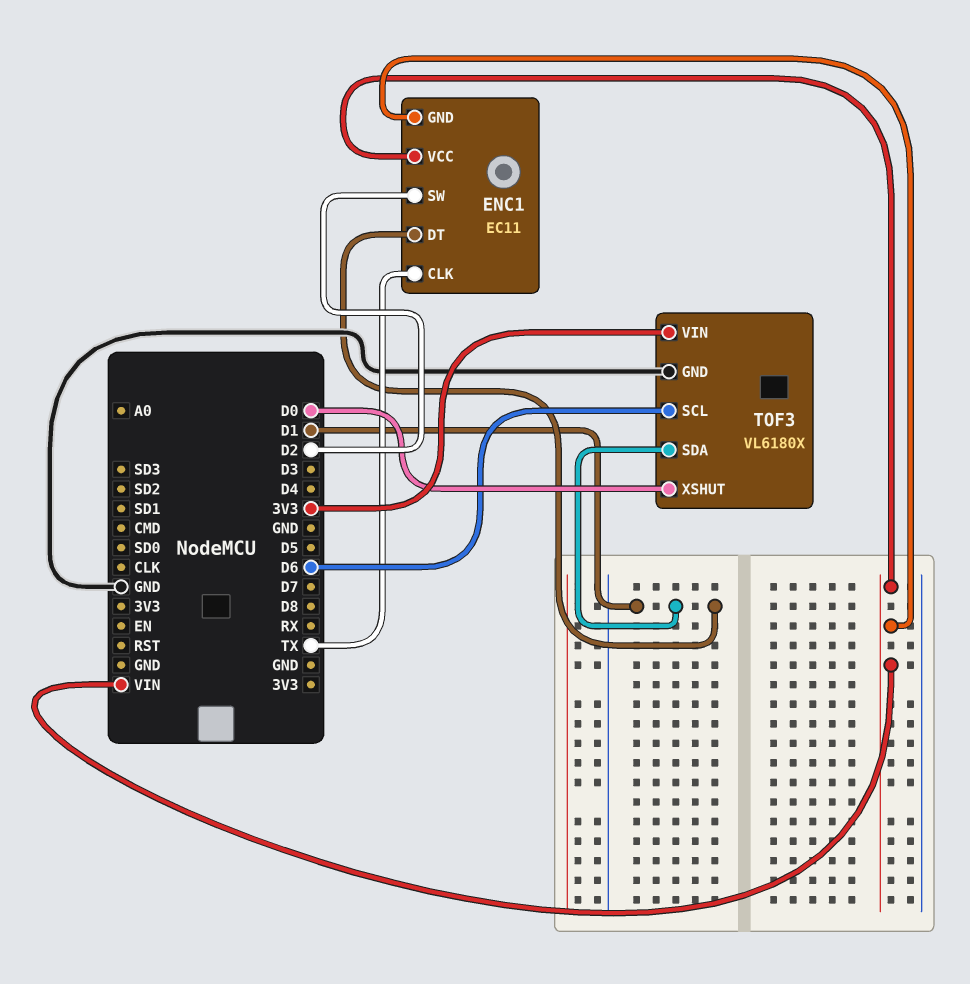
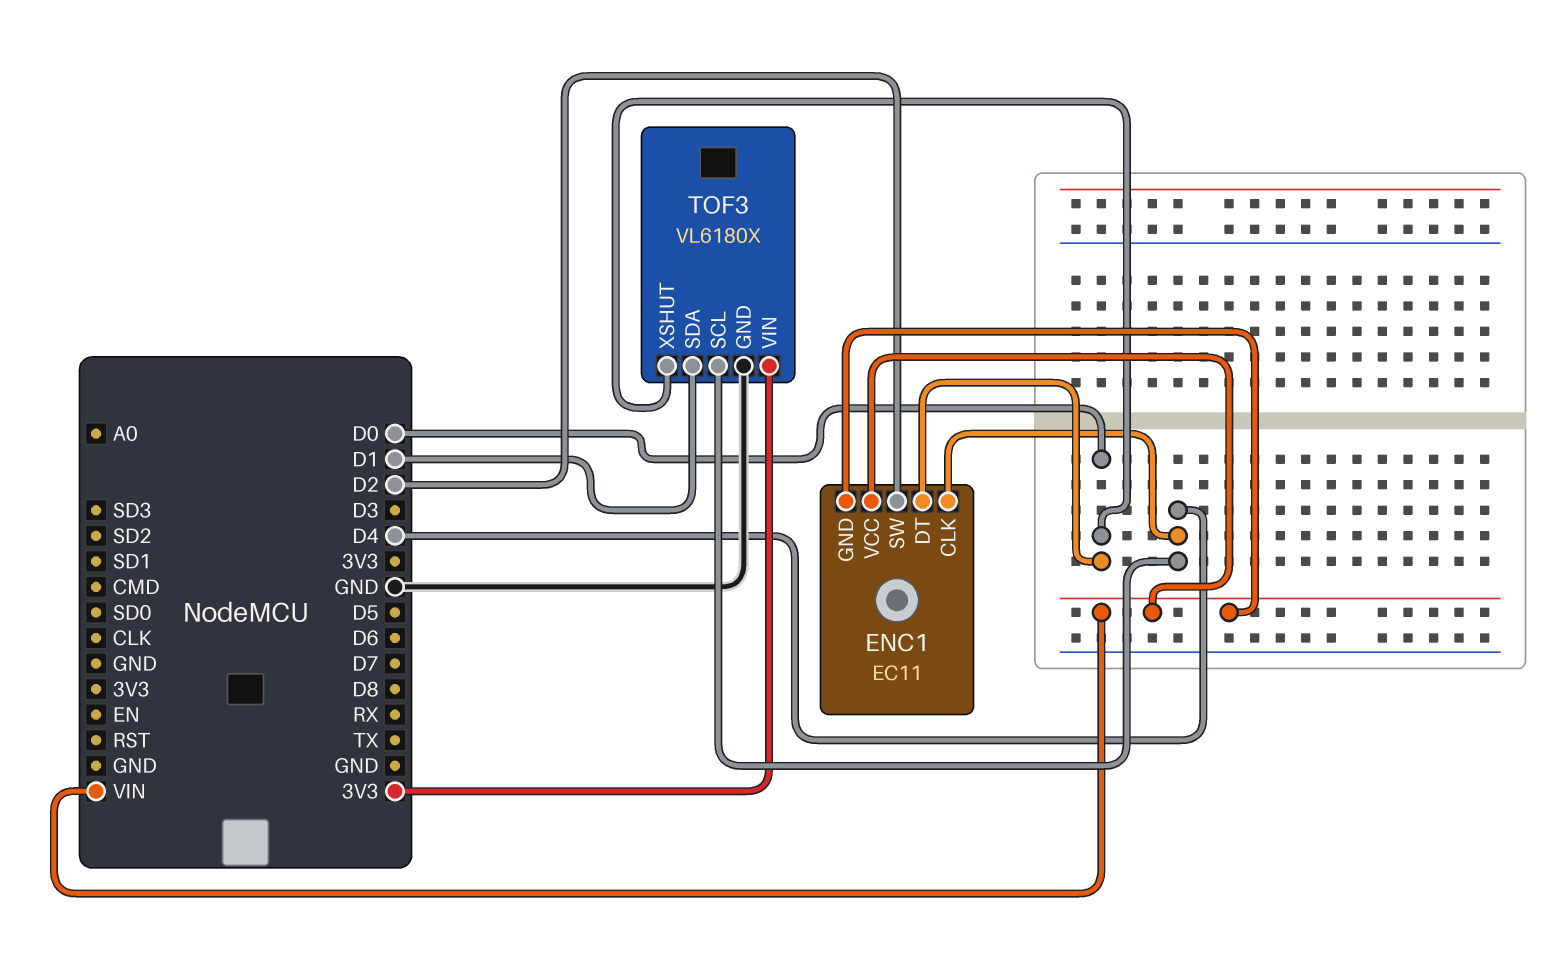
ENC1 pin CLK: TX -> D4
ENC1 pin DT: D1 -> D0
TOF3 pin SCL: D6 -> D4

